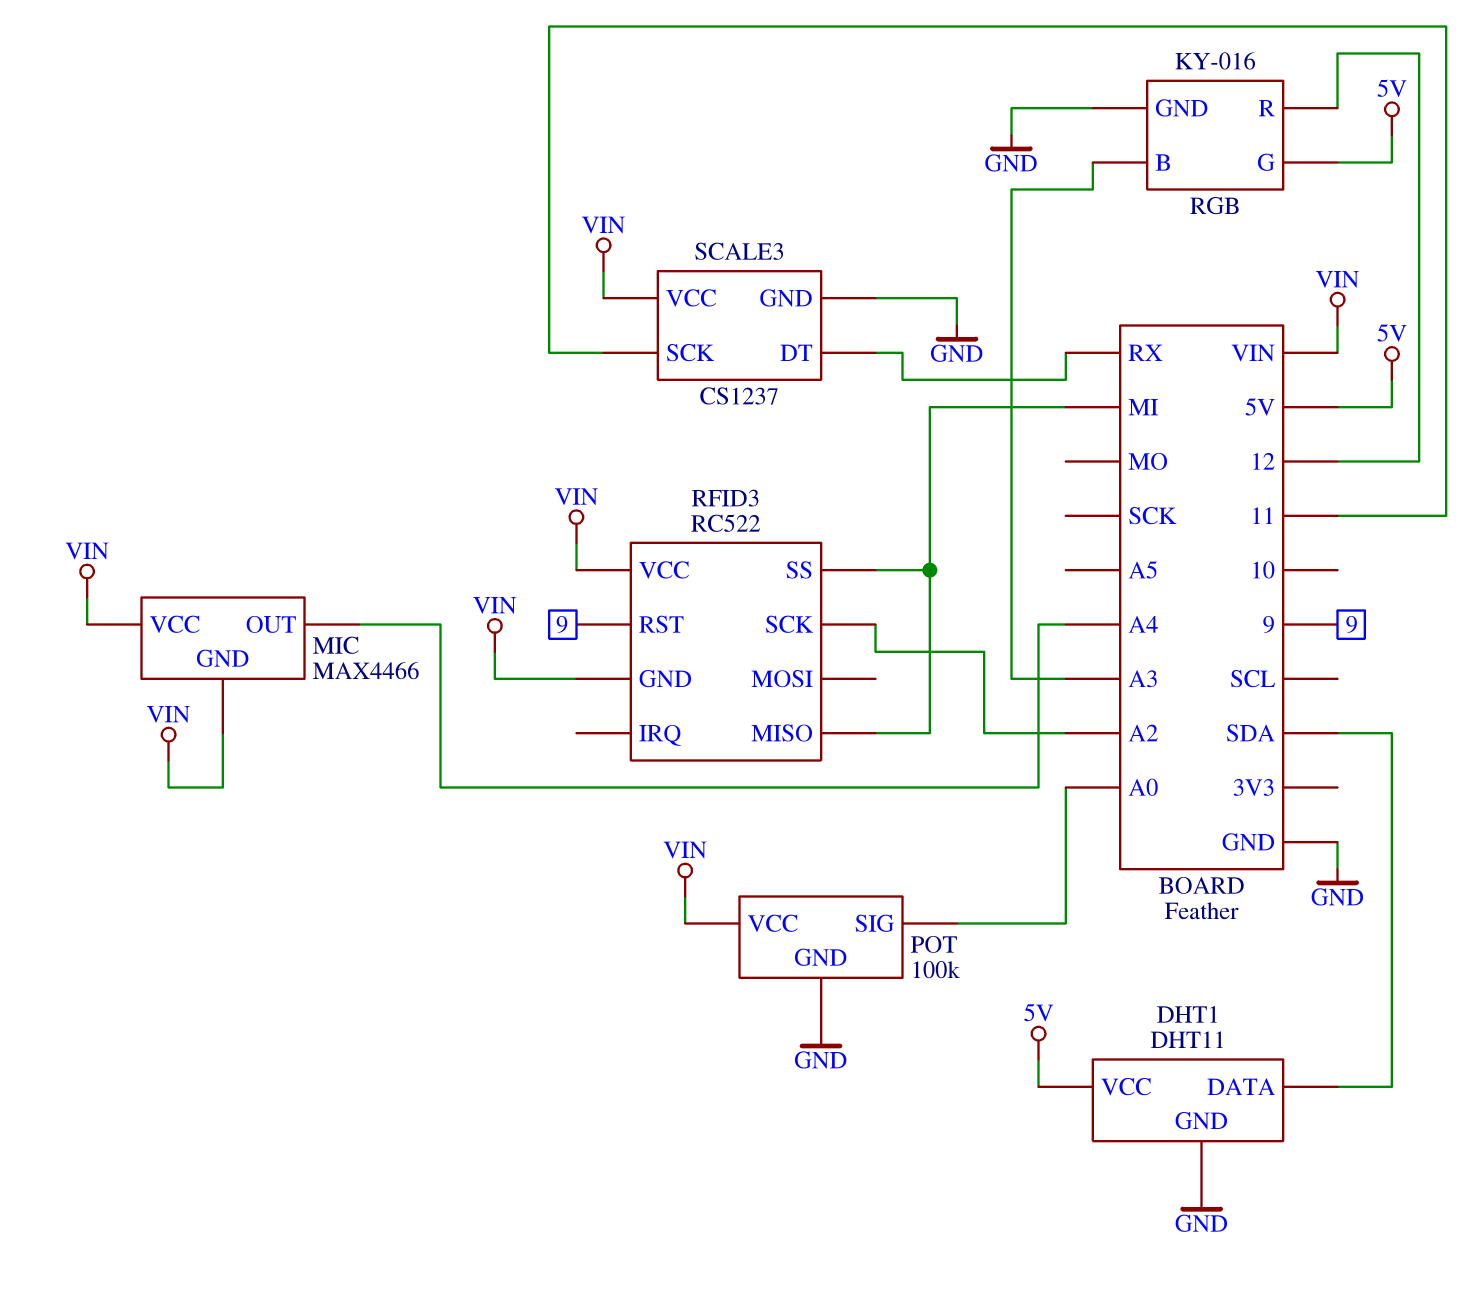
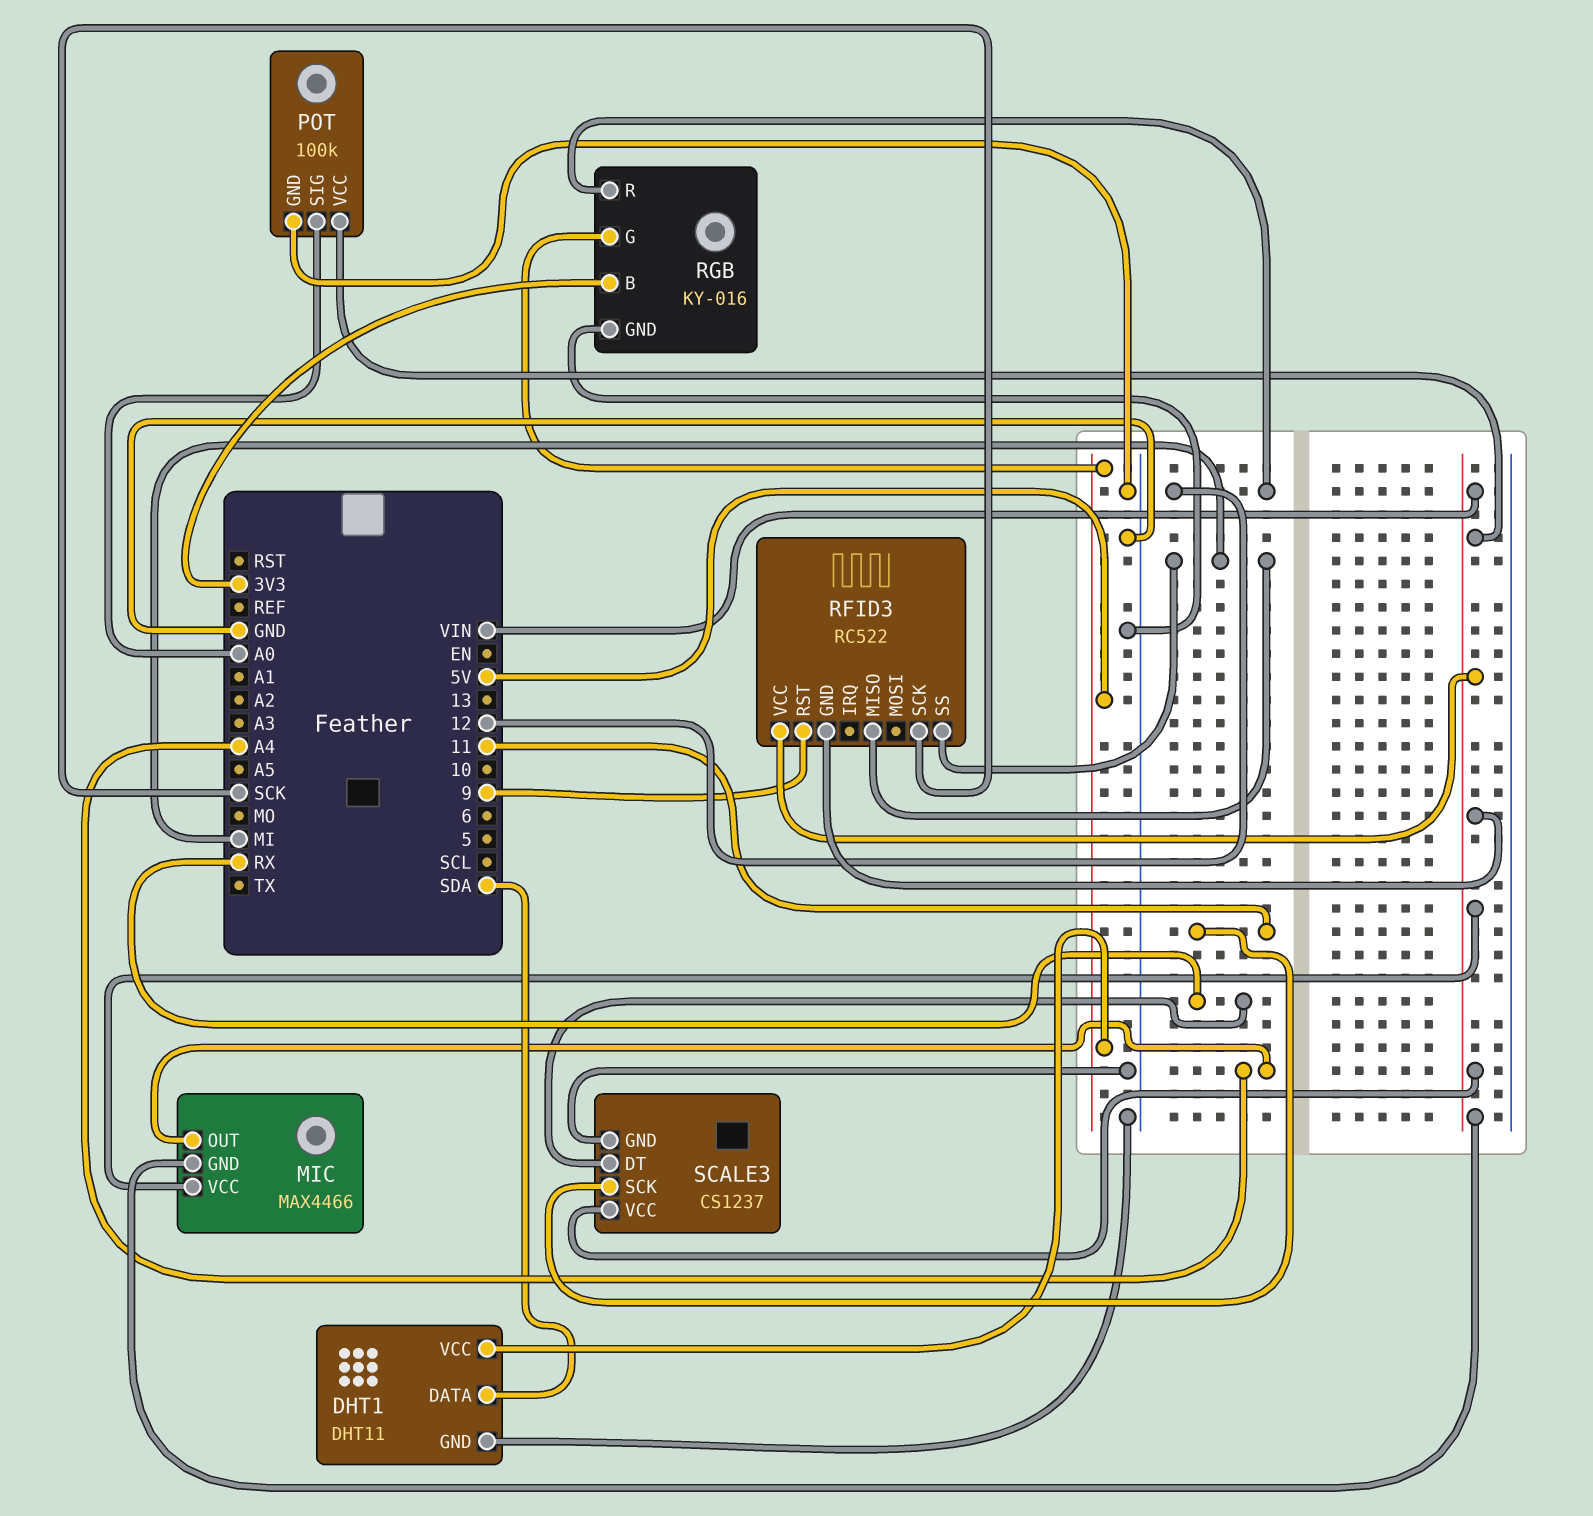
RFID3 pin SCK: A2 -> SCK
RGB pin B: A3 -> 3V3

